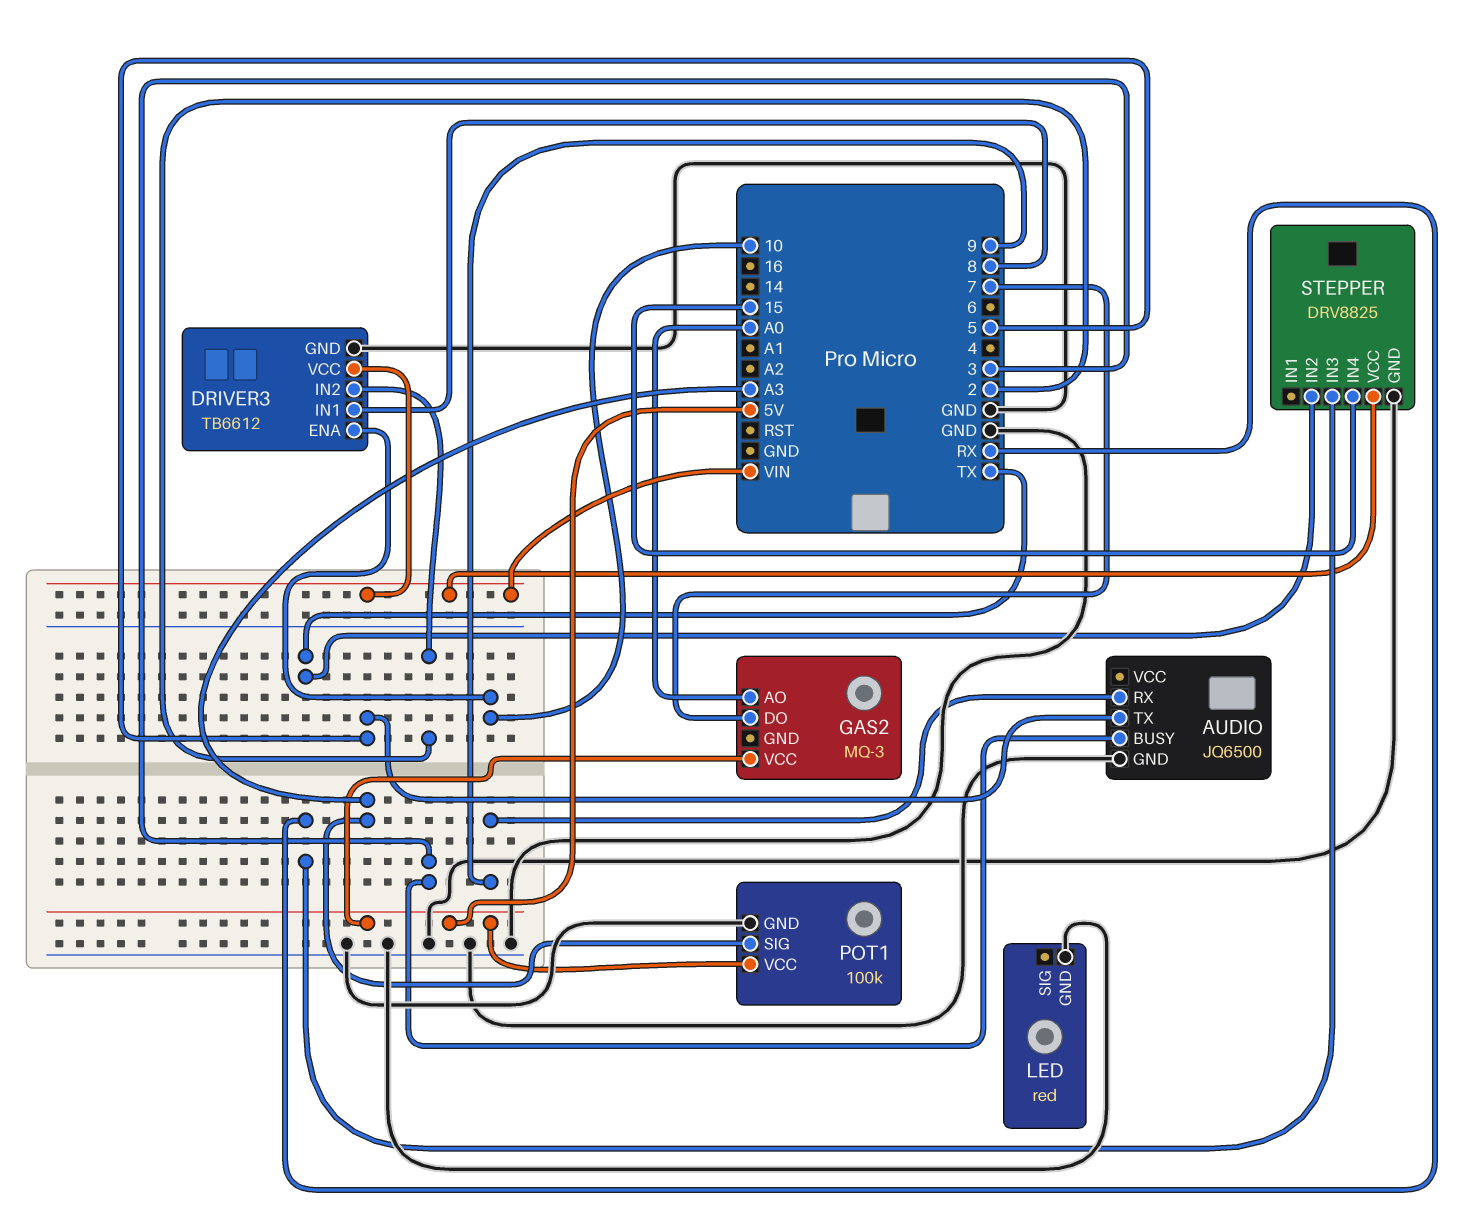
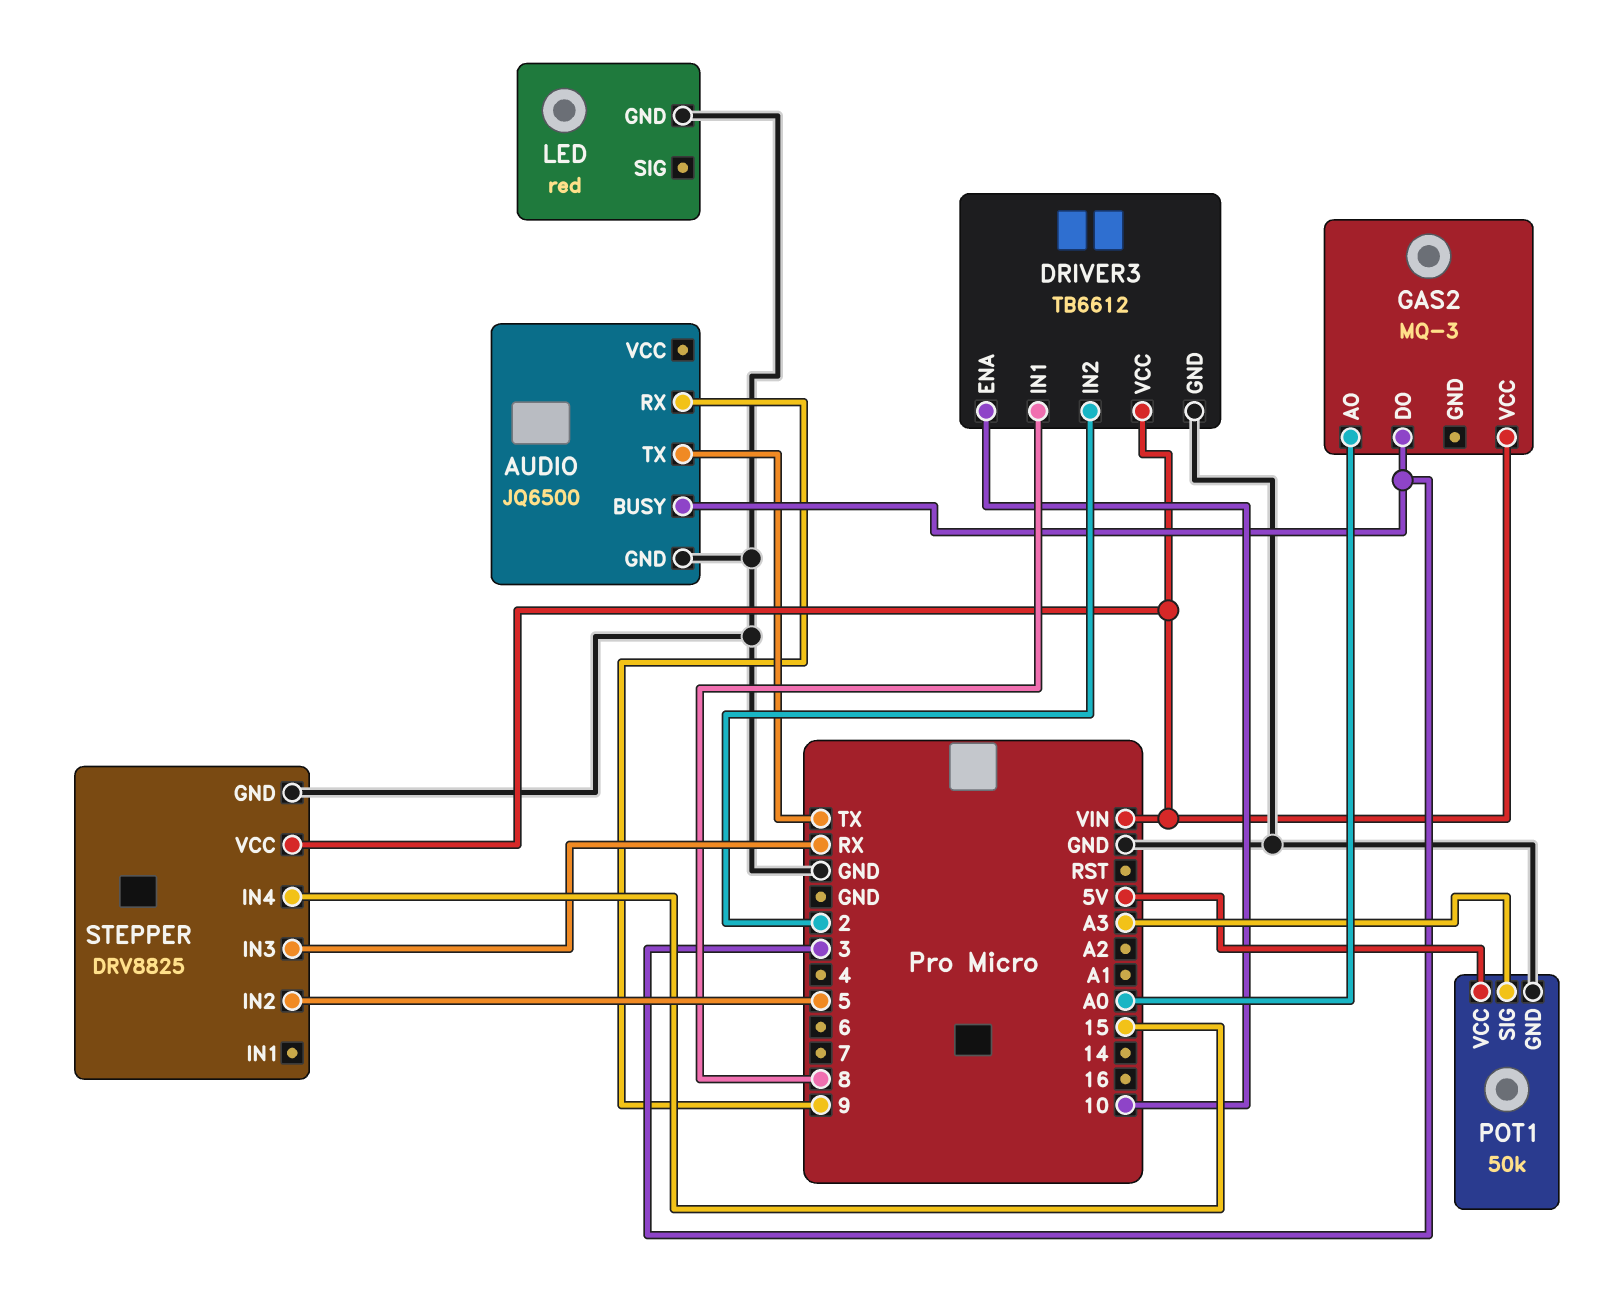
AUDIO pin TX: 5 -> TX
GAS2 pin DO: 7 -> 3
GAS2 pin VCC: 5V -> VIN
POT1: 100k -> 50k
STEPPER pin IN2: TX -> 5

